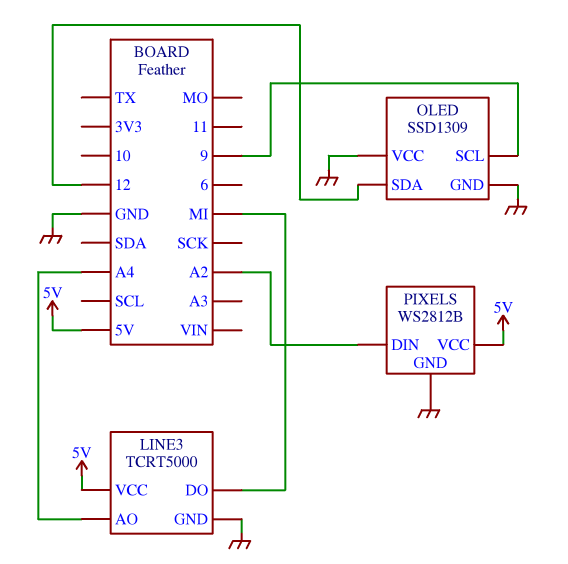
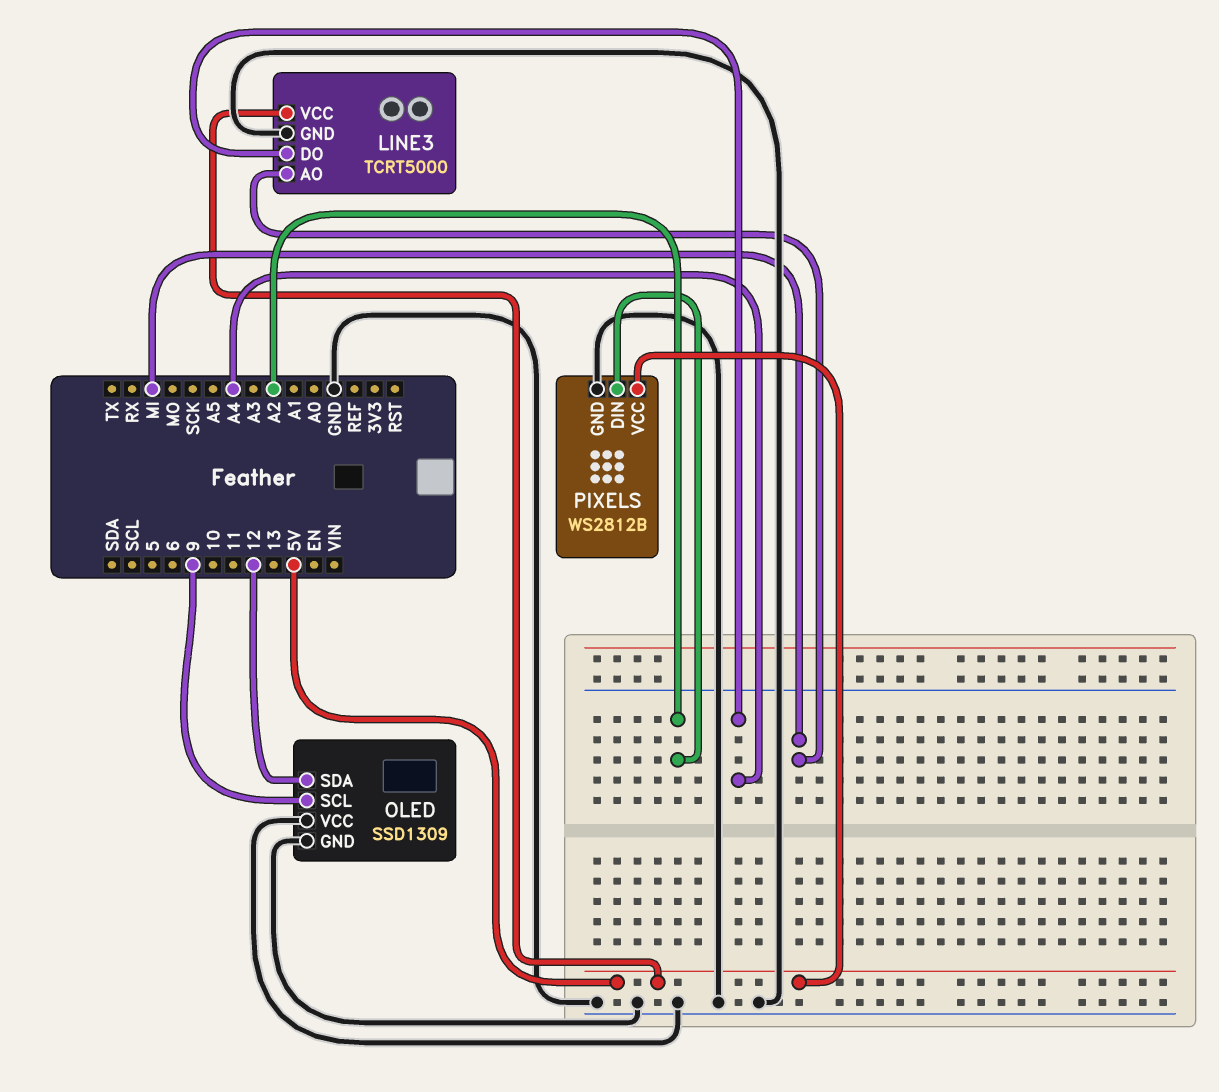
LINE3 pin AO: A4 -> MI
LINE3 pin DO: MI -> A4

